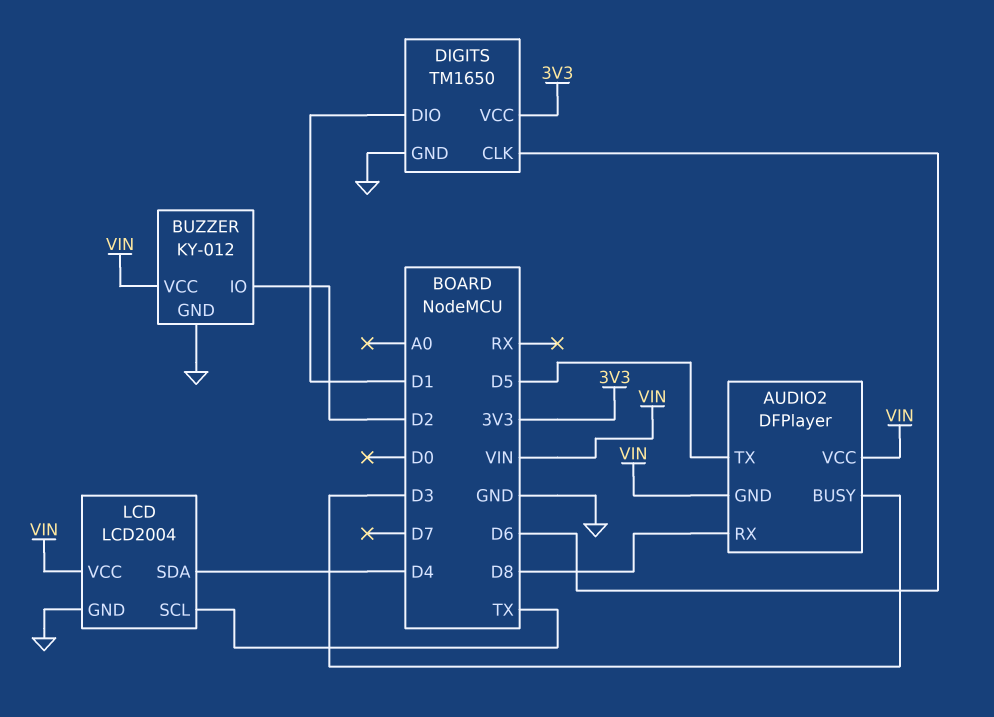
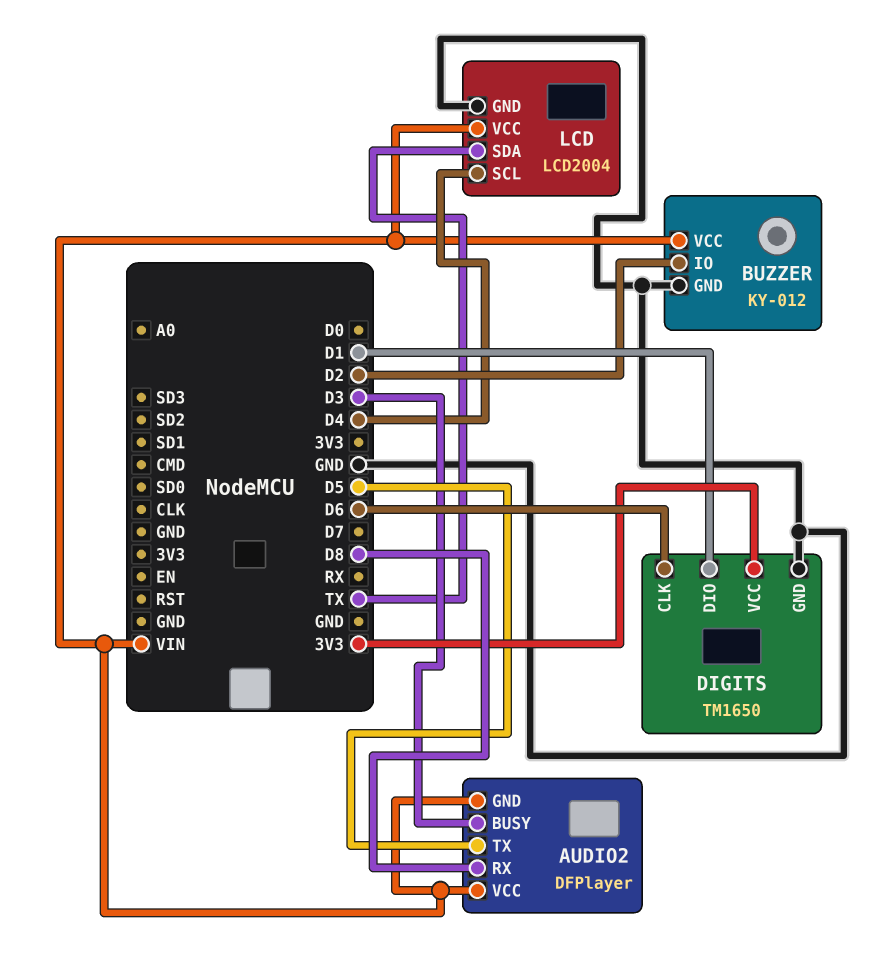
LCD pin SCL: TX -> D4
LCD pin SDA: D4 -> TX

